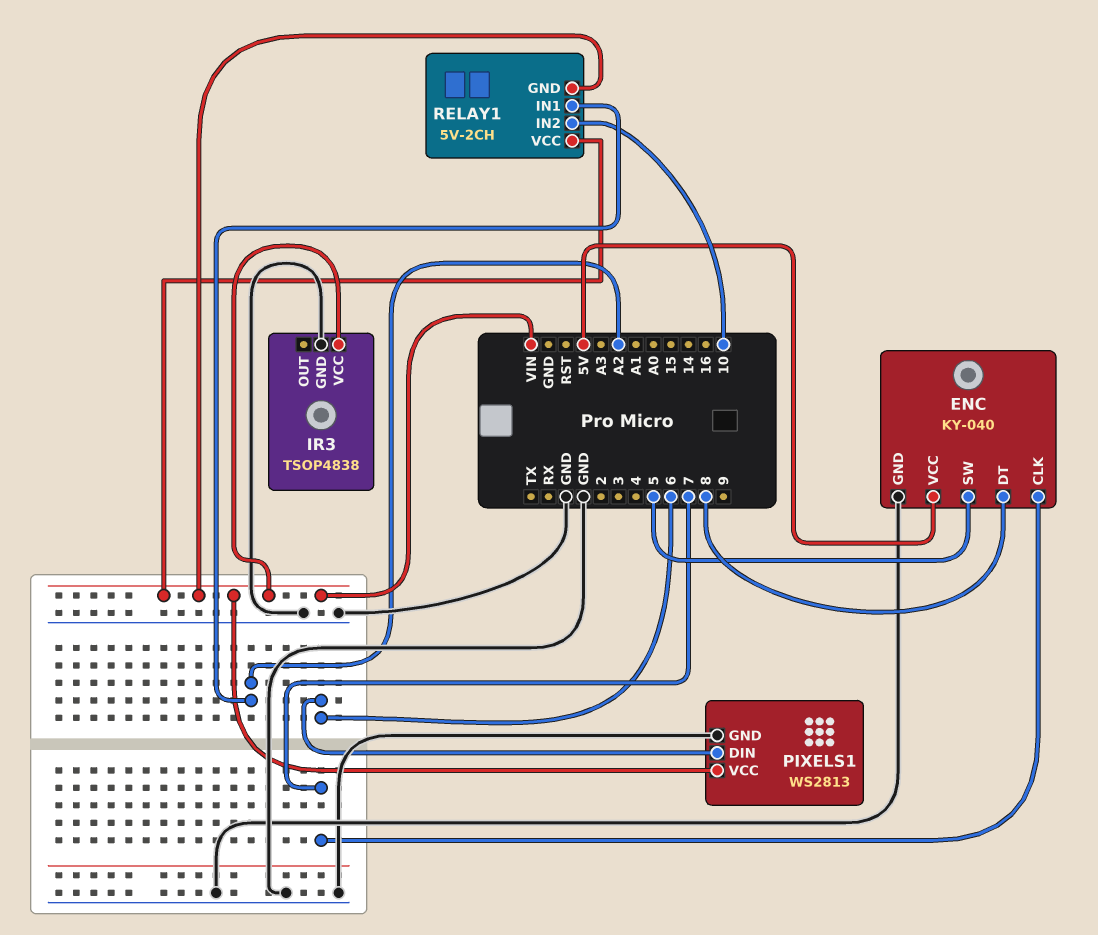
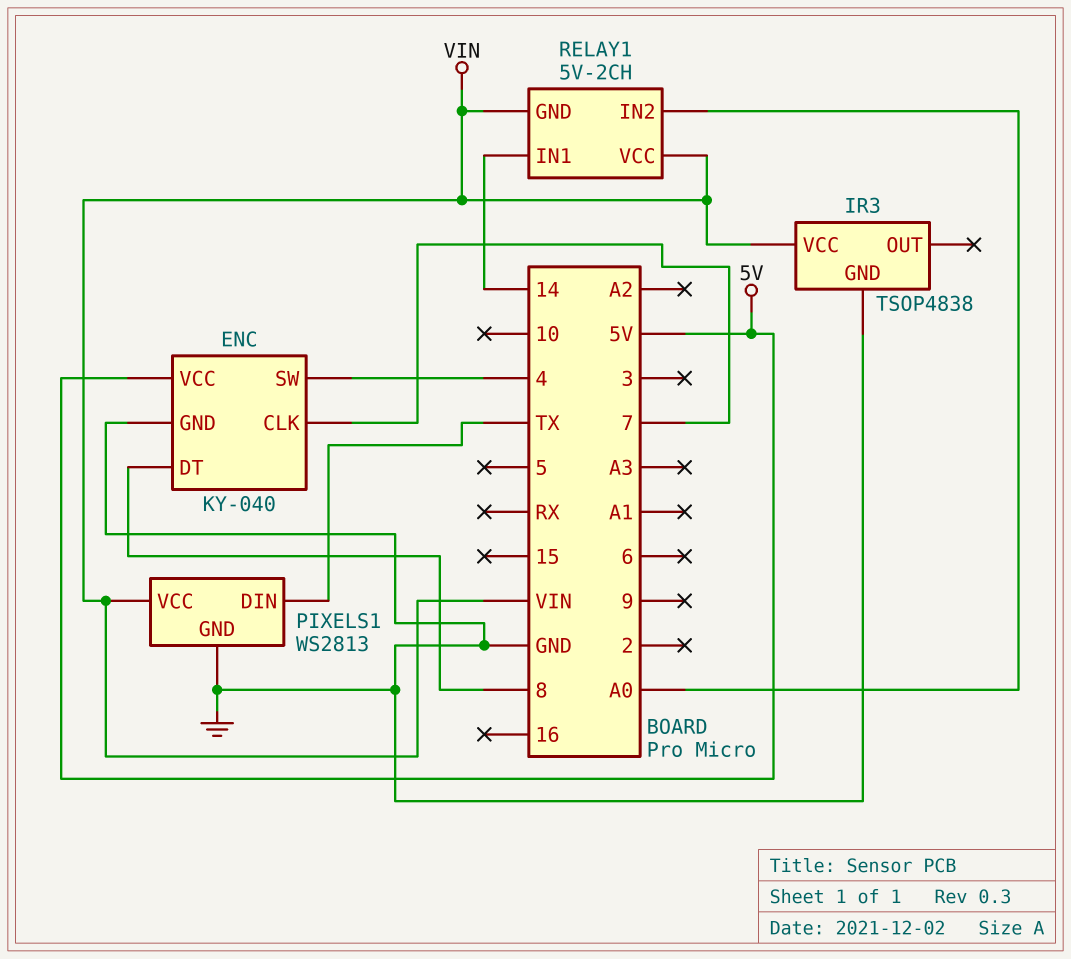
ENC pin SW: 5 -> 4
PIXELS1 pin DIN: 6 -> TX
RELAY1 pin IN1: A2 -> 14
RELAY1 pin IN2: 10 -> A0

